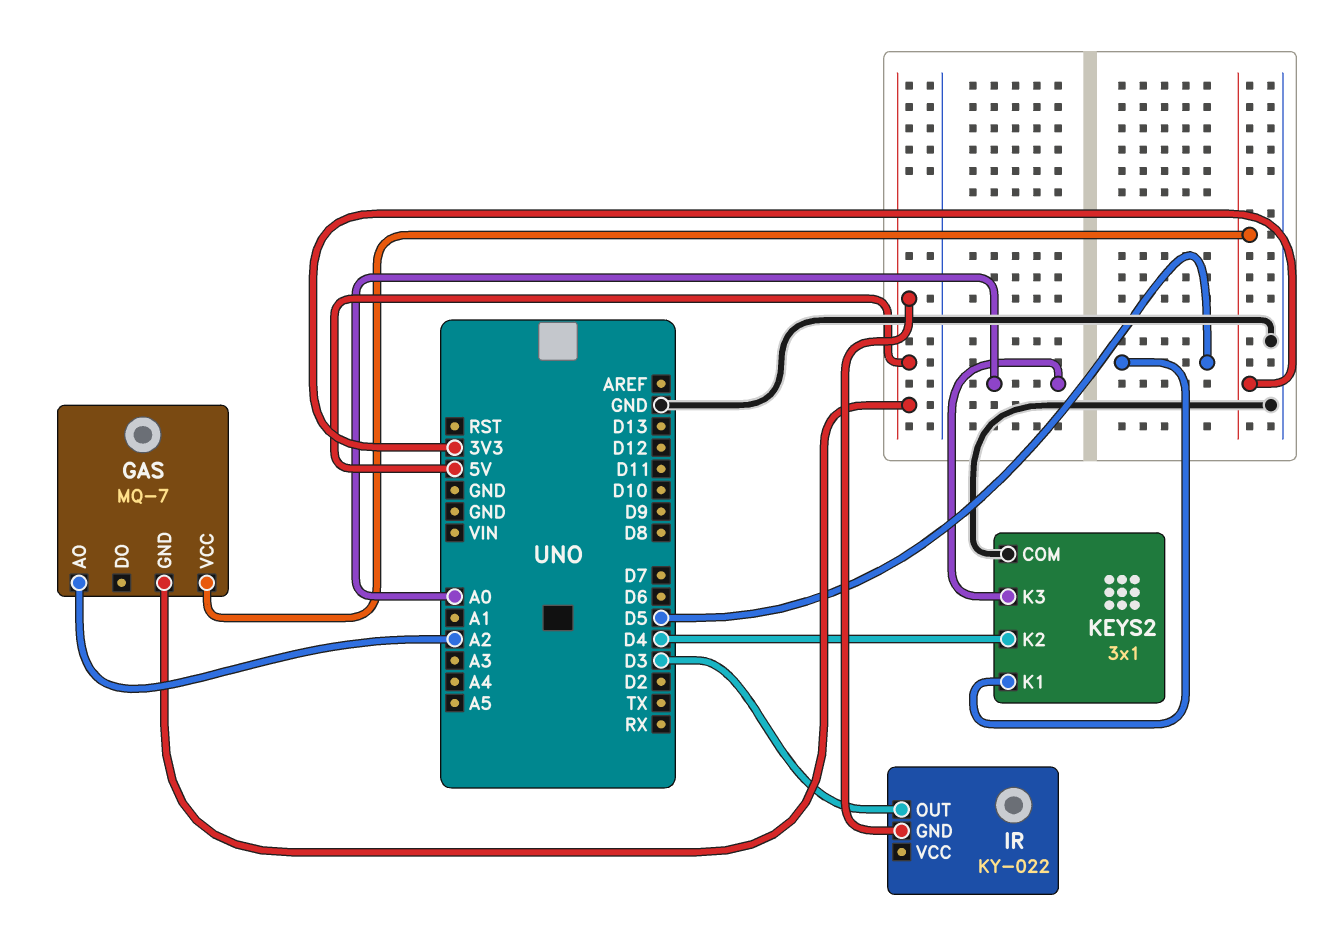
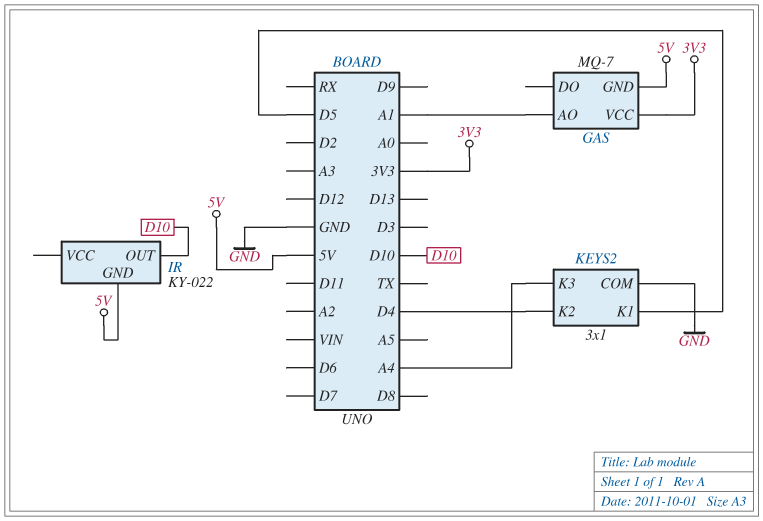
GAS pin AO: A2 -> A1
IR pin OUT: D3 -> D10
KEYS2 pin K3: A0 -> A4

